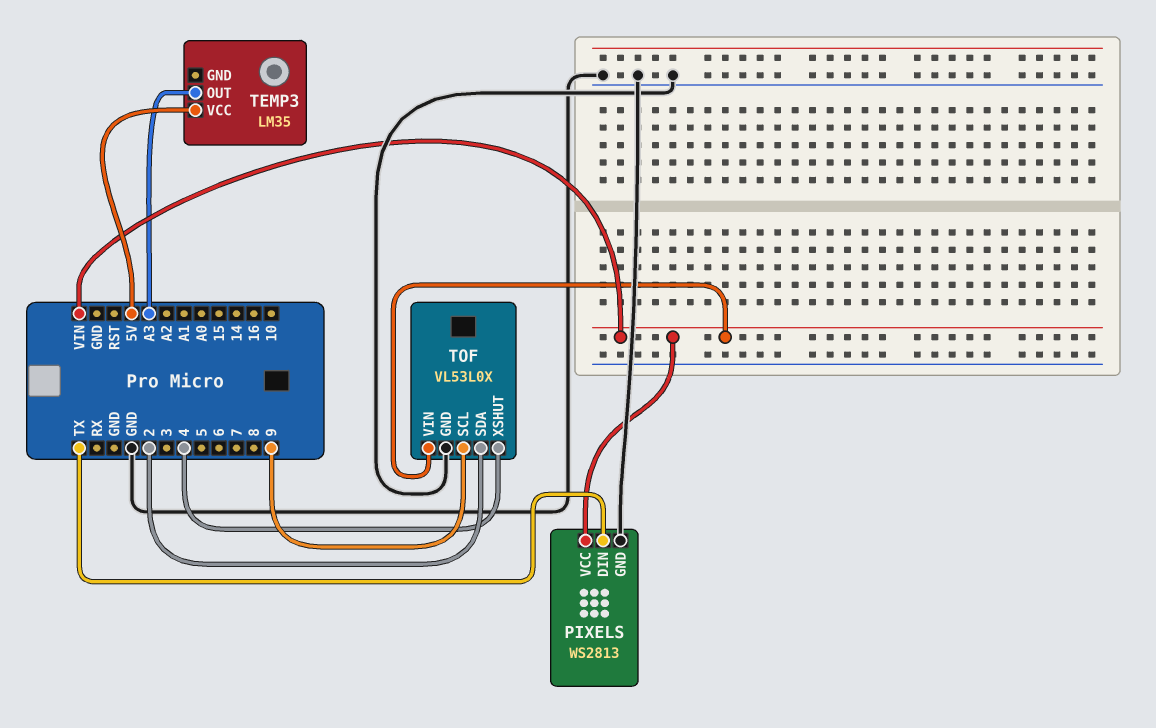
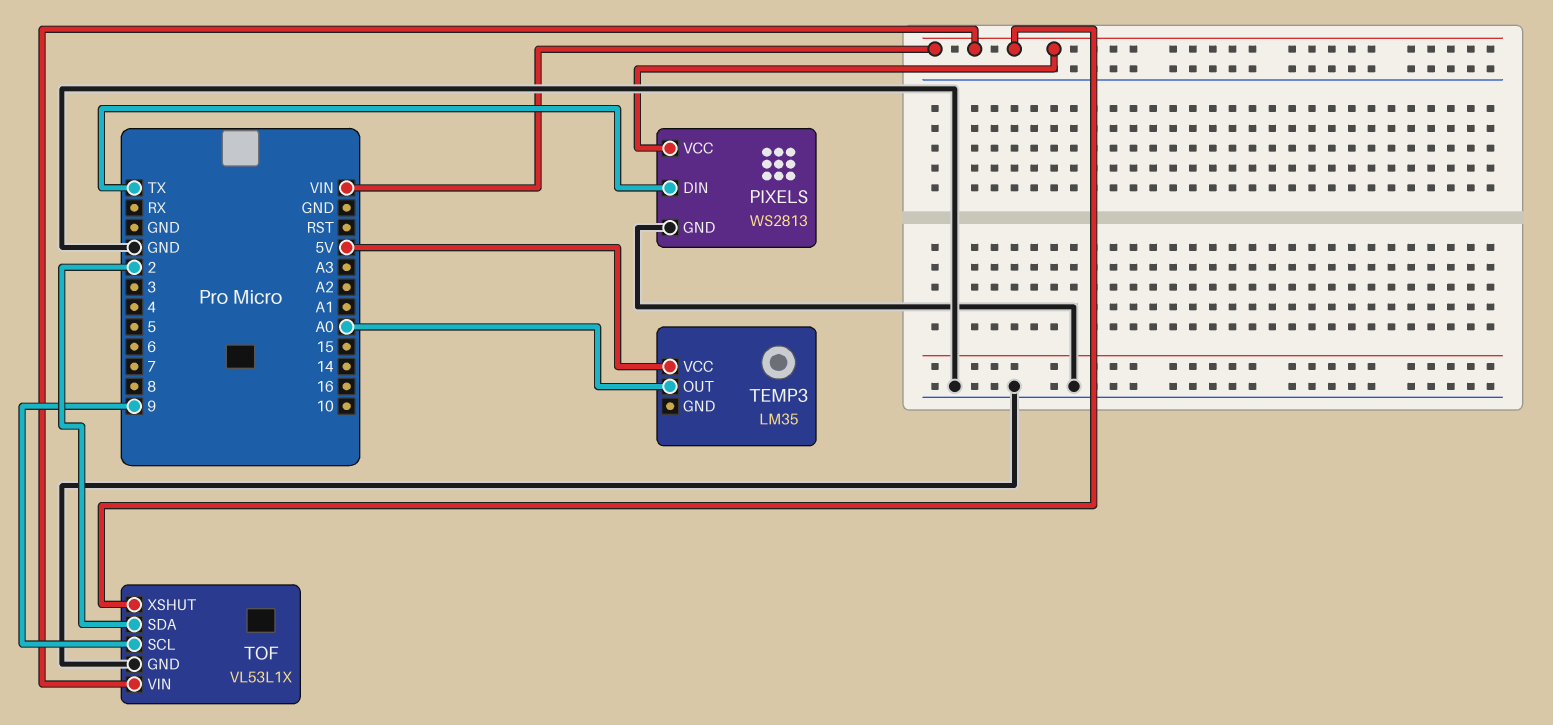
TEMP3 pin OUT: A3 -> A0
TOF: VL53L0X -> VL53L1X
TOF pin XSHUT: 4 -> VIN

